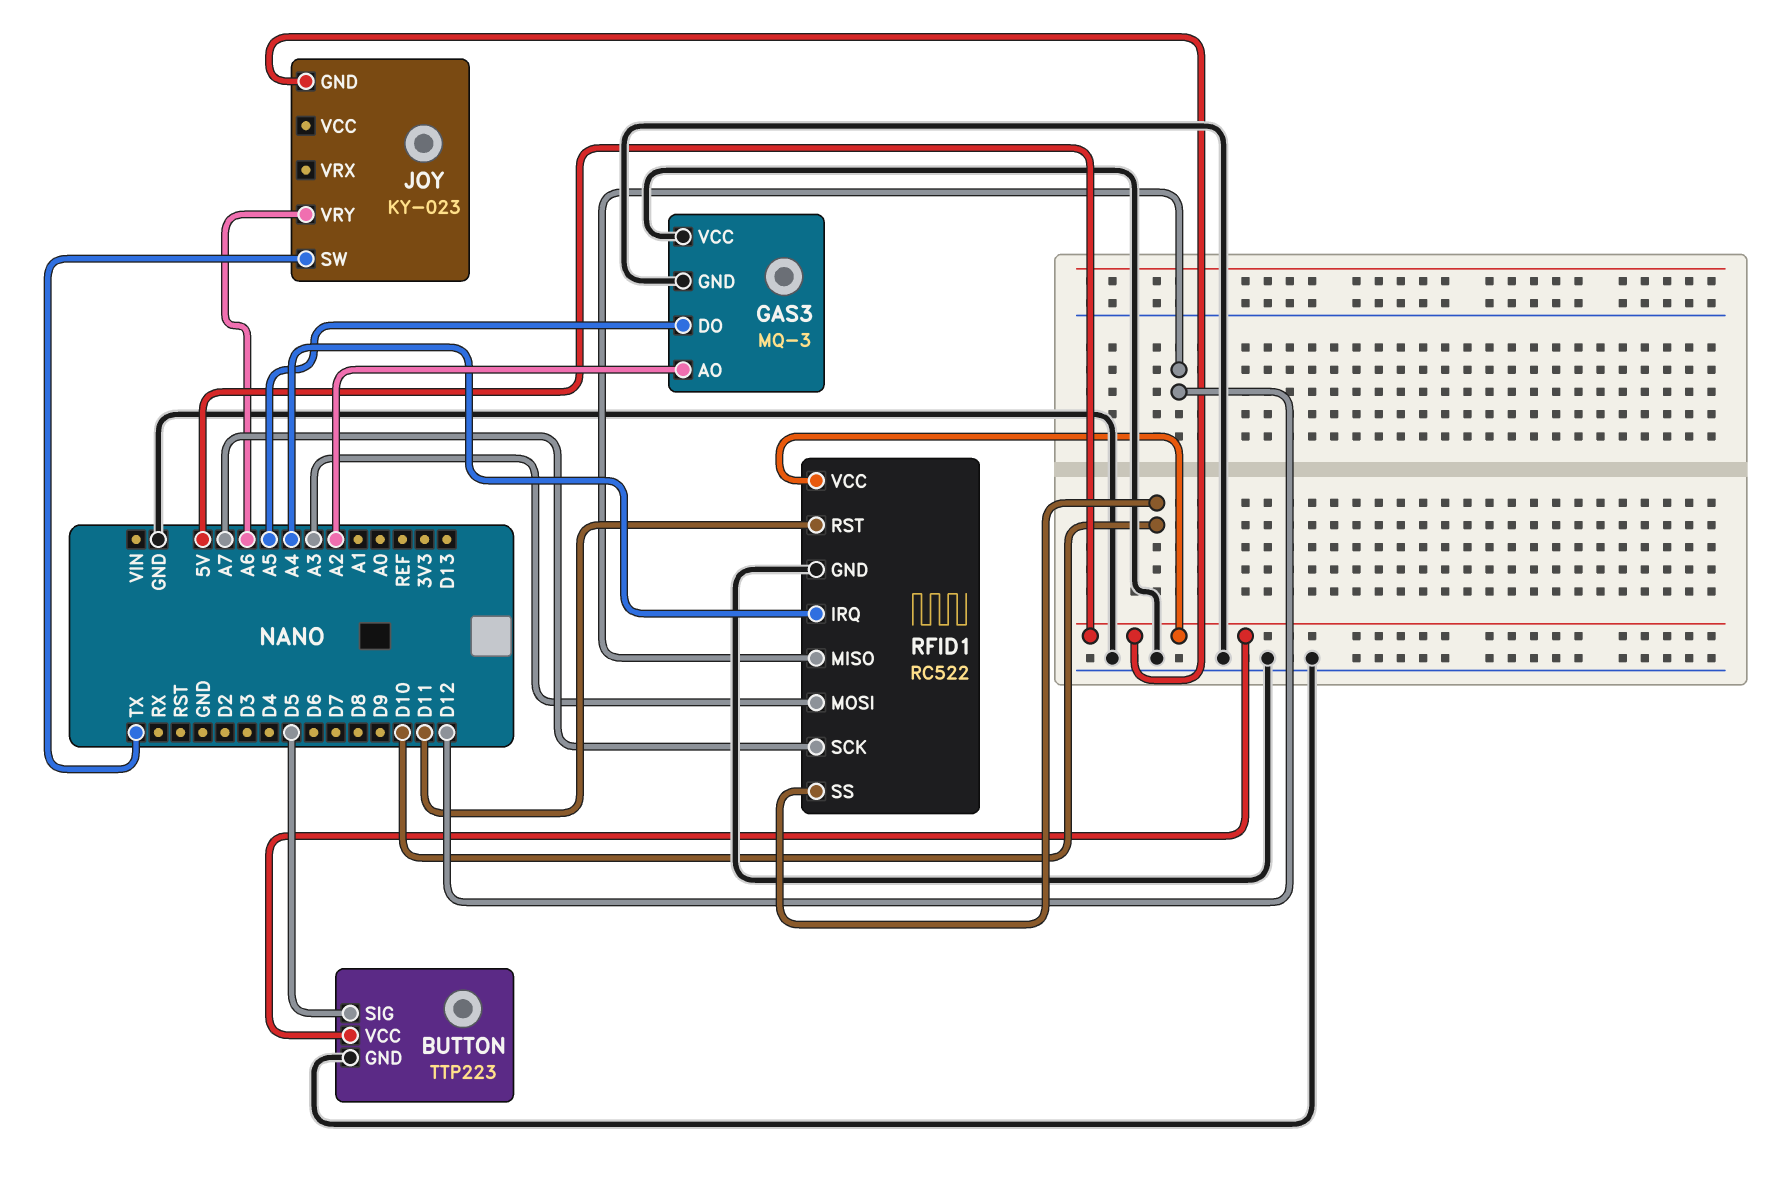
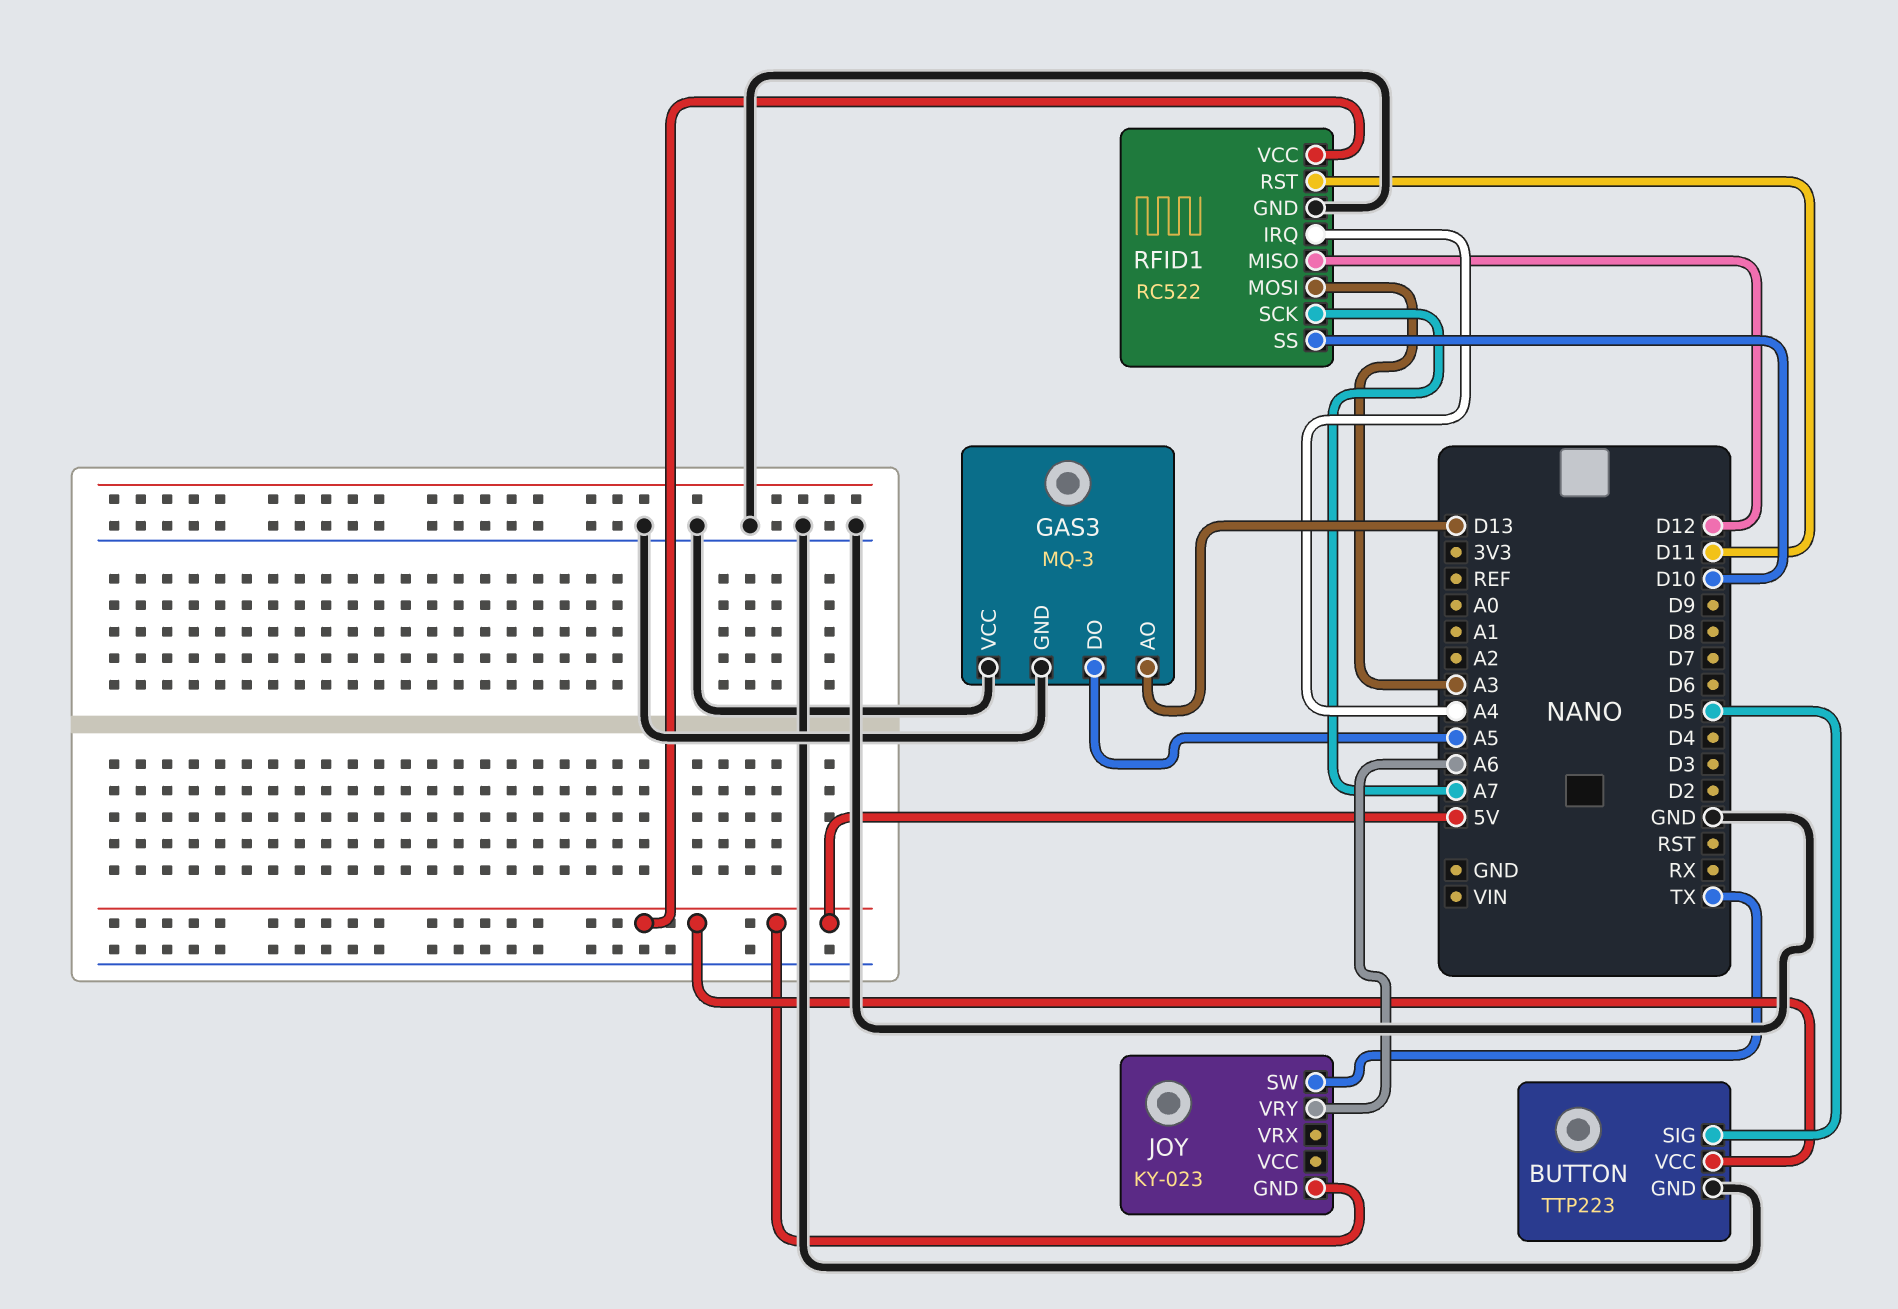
GAS3 pin AO: A2 -> D13

